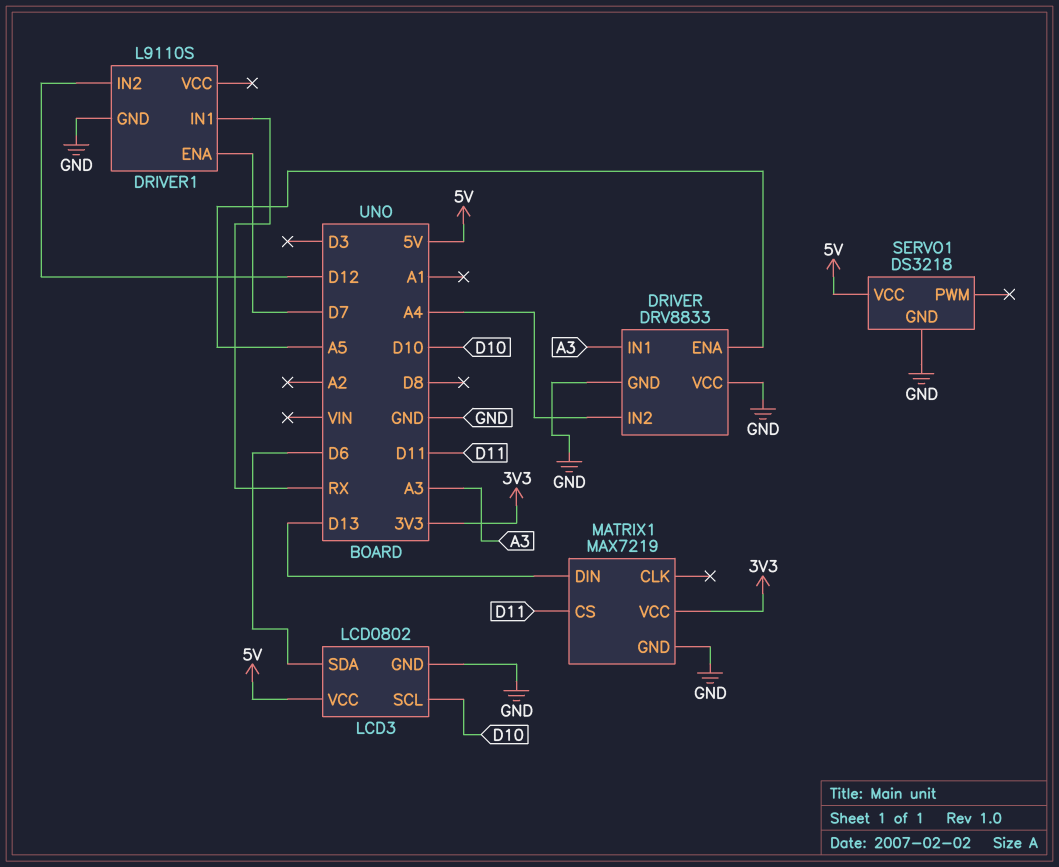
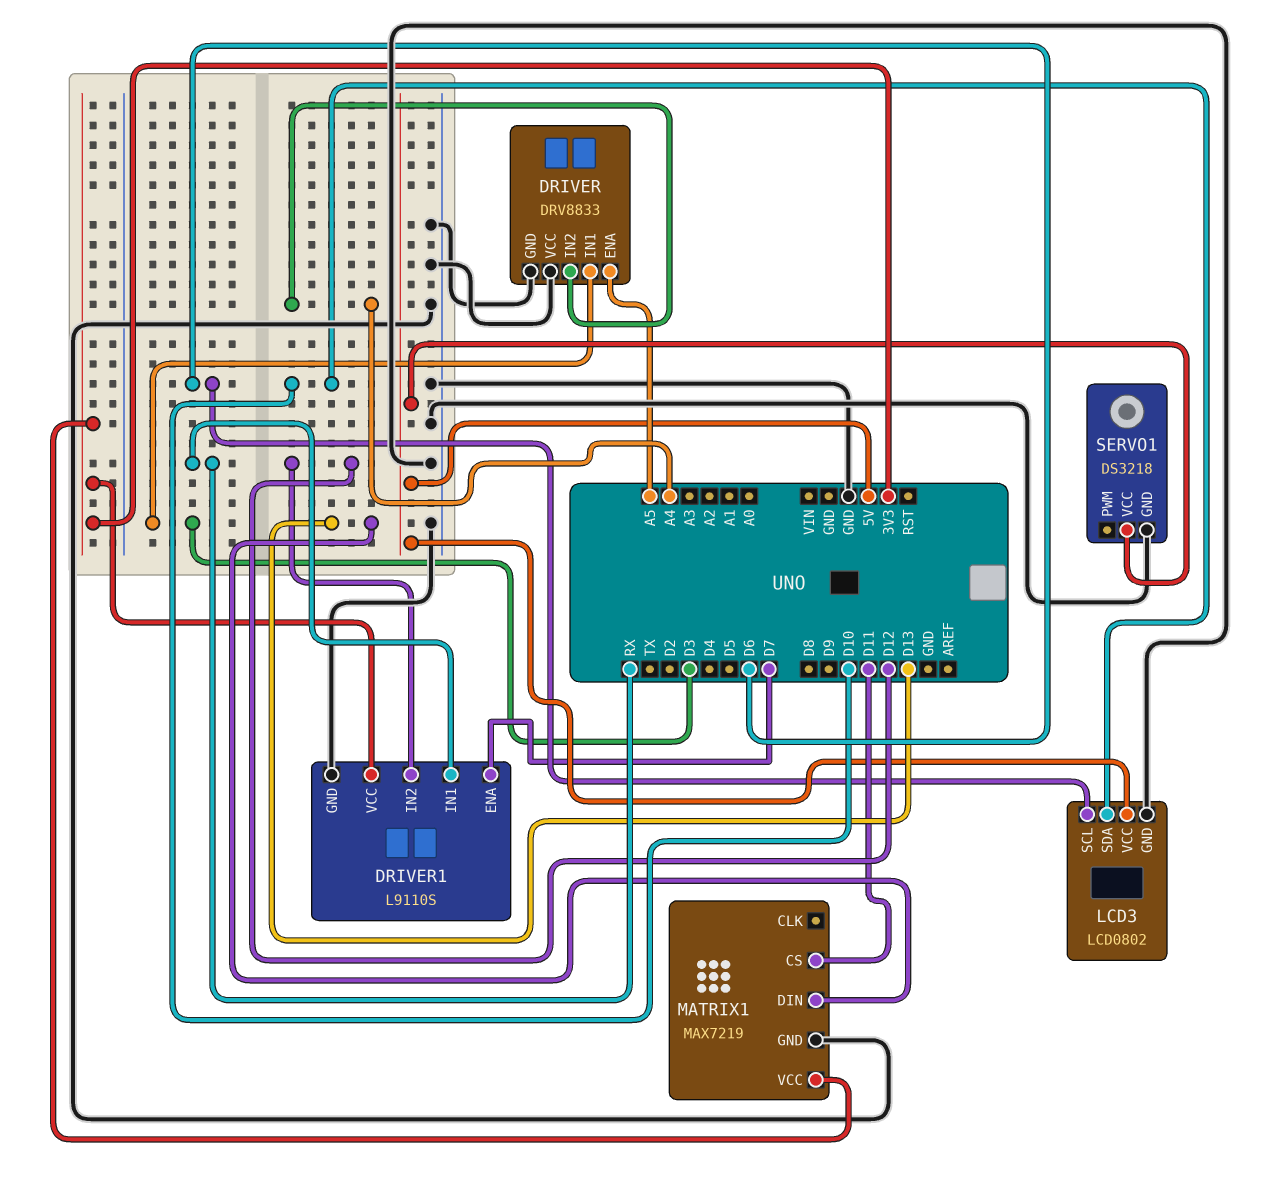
DRIVER pin IN1: A3 -> D3
DRIVER1 pin VCC: none -> 3V3
LCD3 pin SCL: D10 -> D6
LCD3 pin SDA: D6 -> D10

